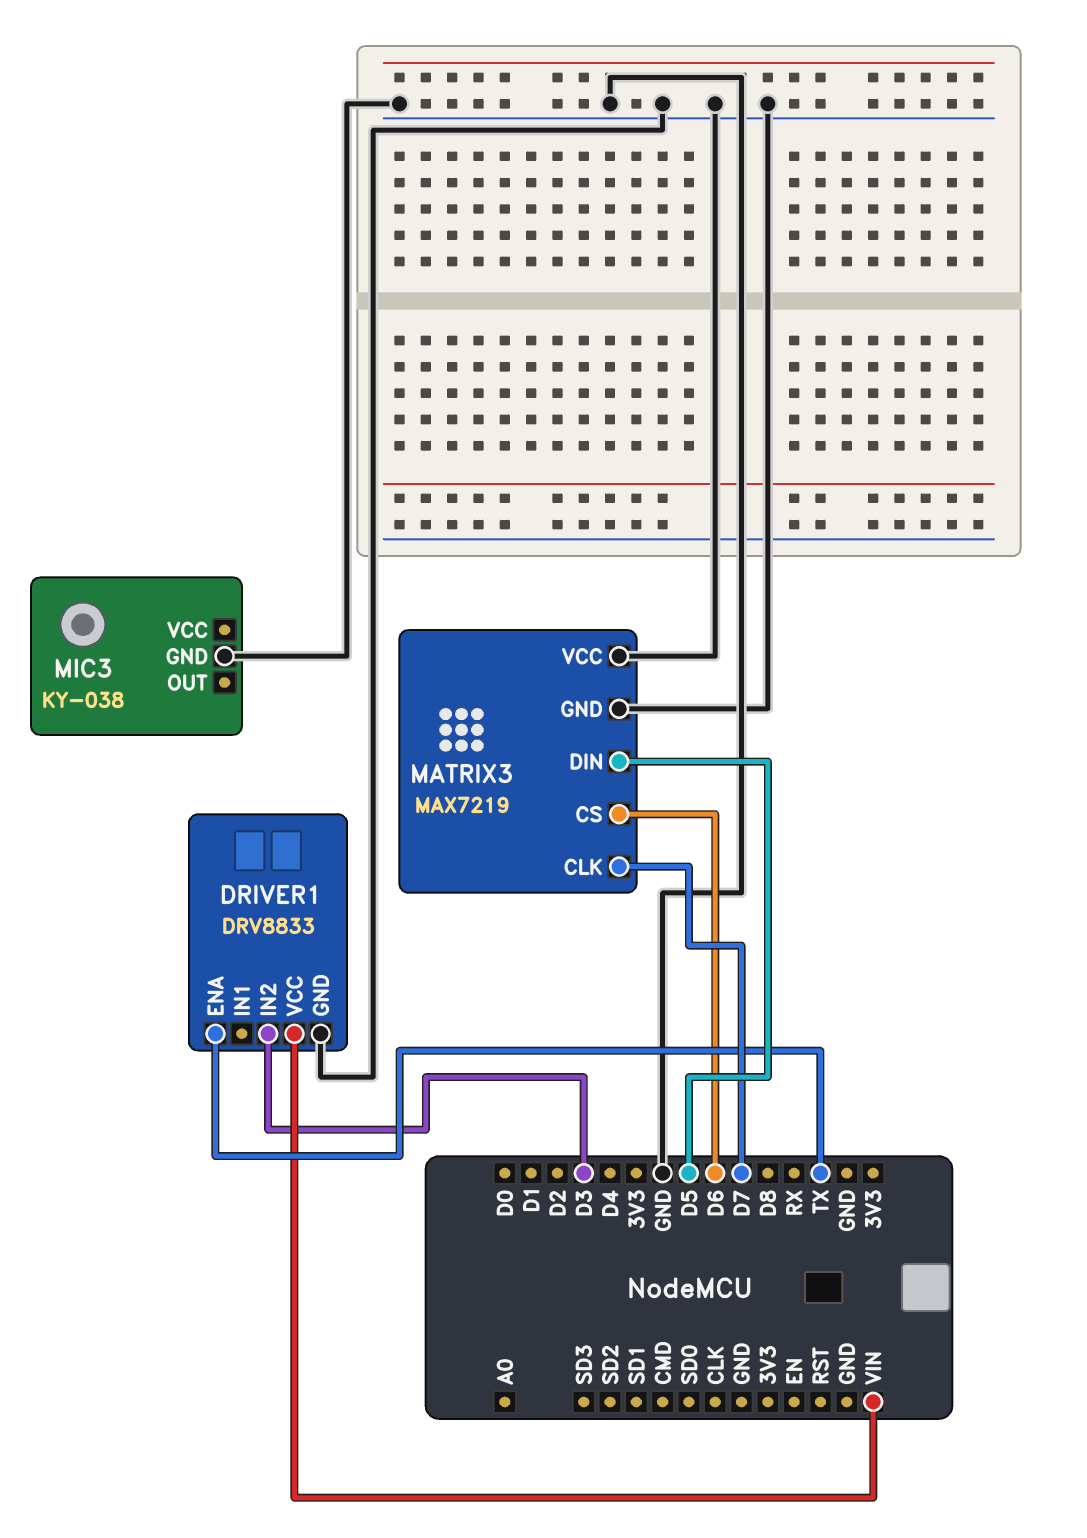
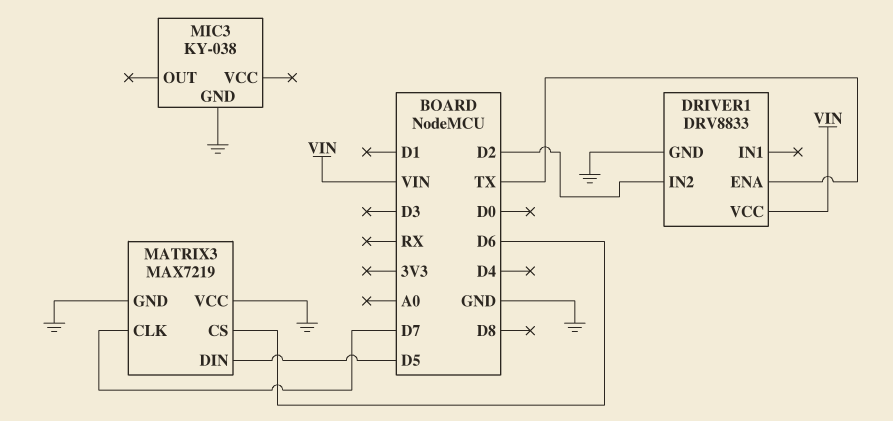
DRIVER1 pin IN2: D3 -> D2

